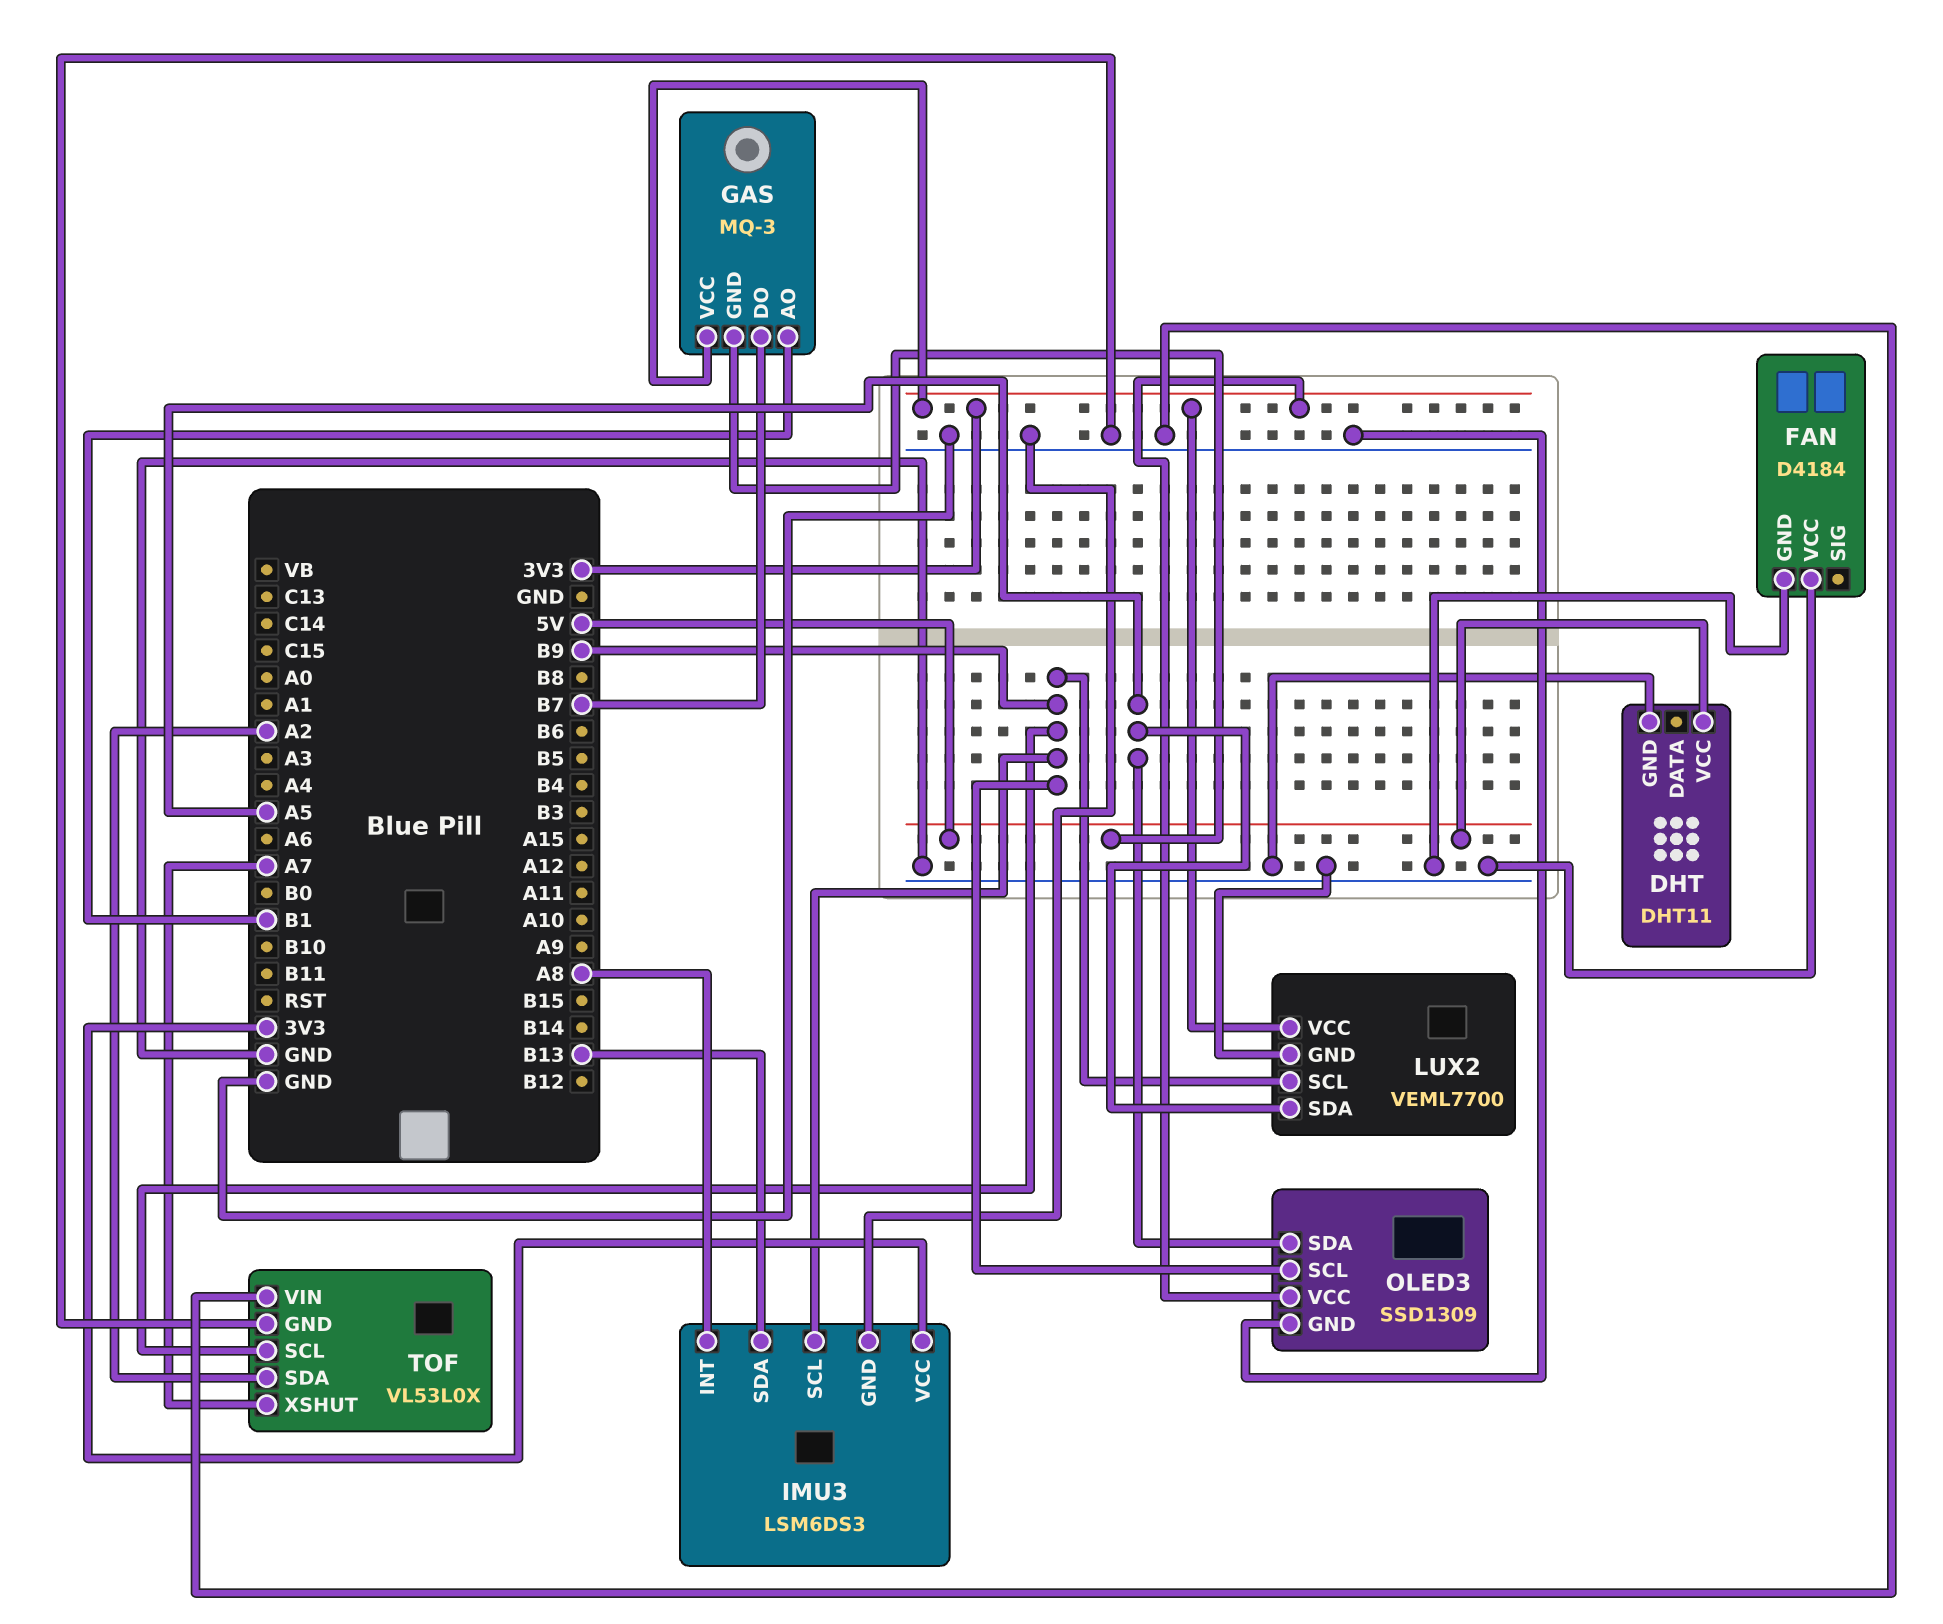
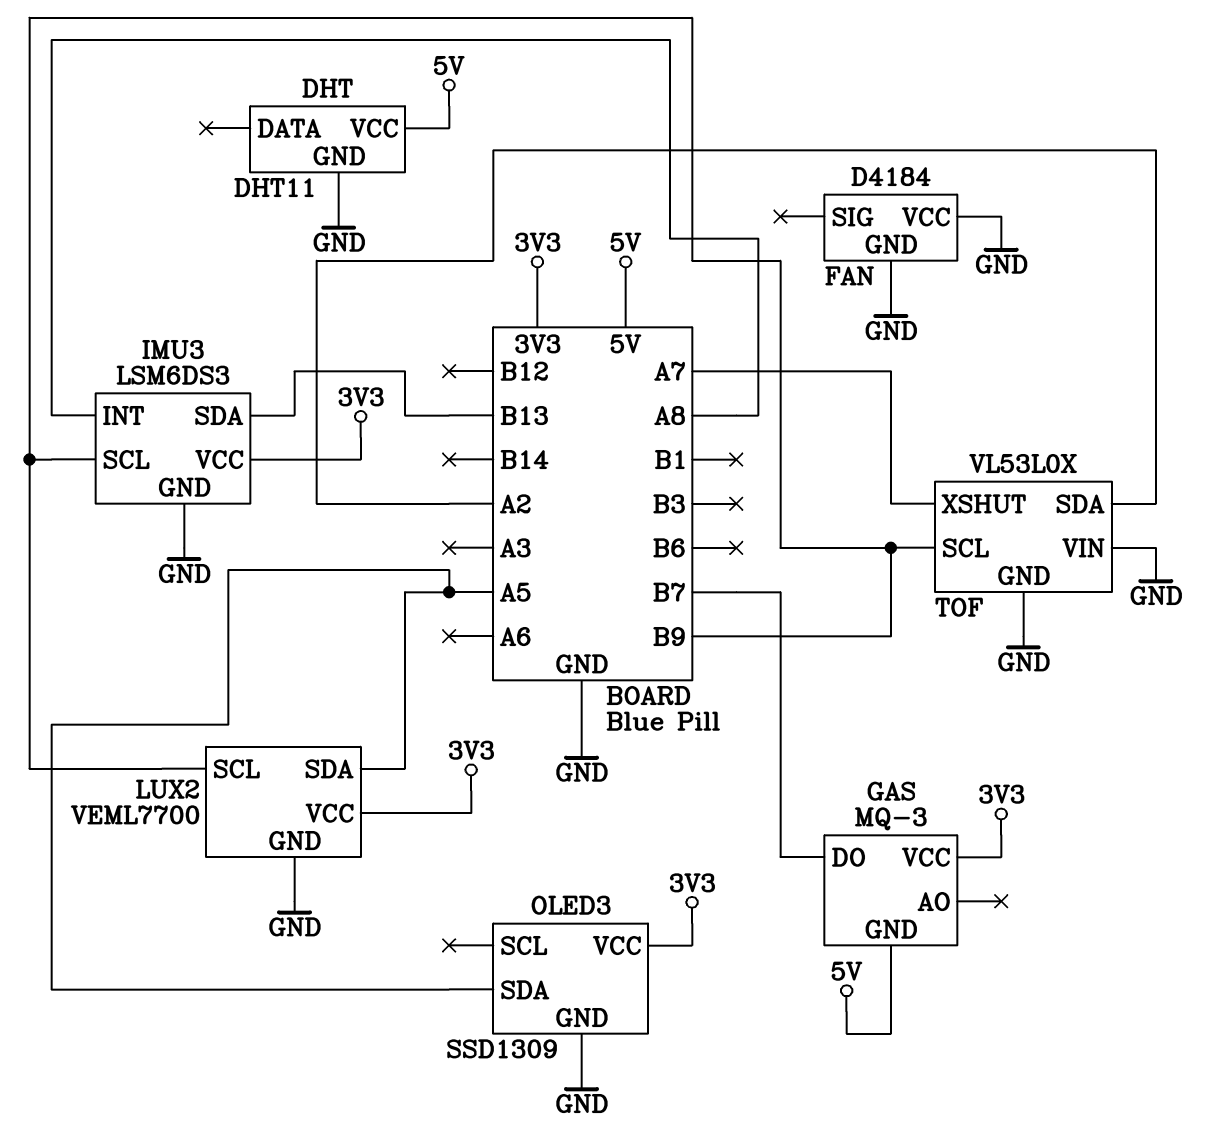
GAS pin AO: B1 -> none
OLED3 pin SCL: B9 -> none

